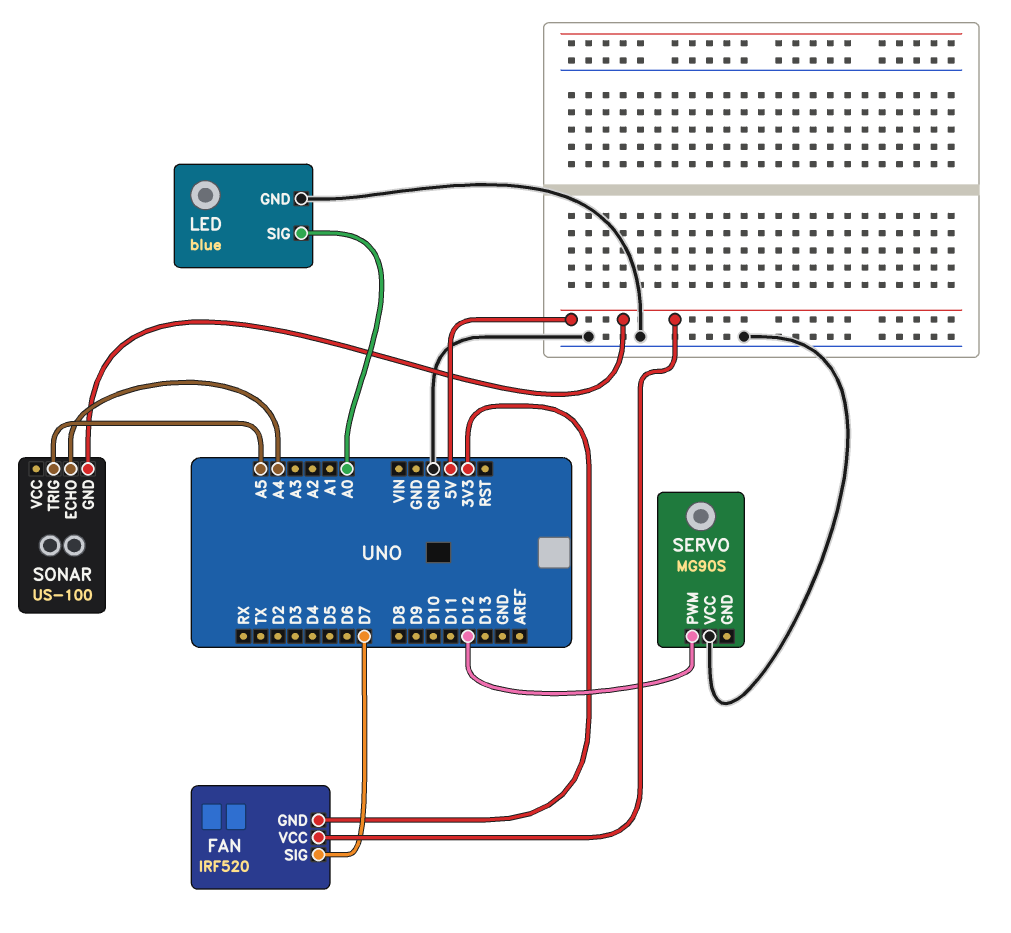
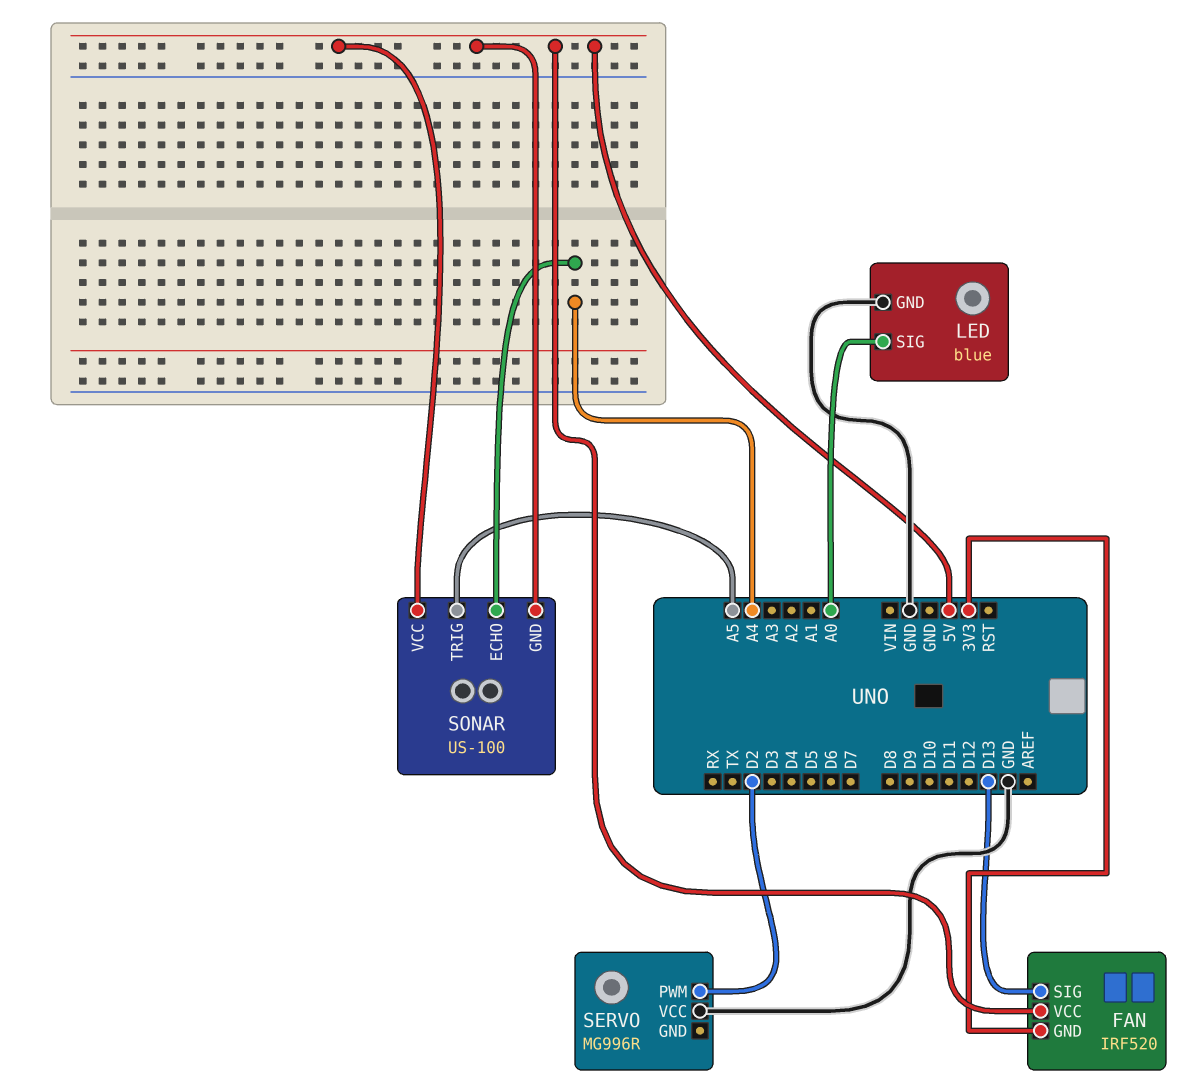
FAN pin SIG: D7 -> D13
SERVO: MG90S -> MG996R
SERVO pin PWM: D12 -> D2
SONAR pin VCC: none -> 5V

